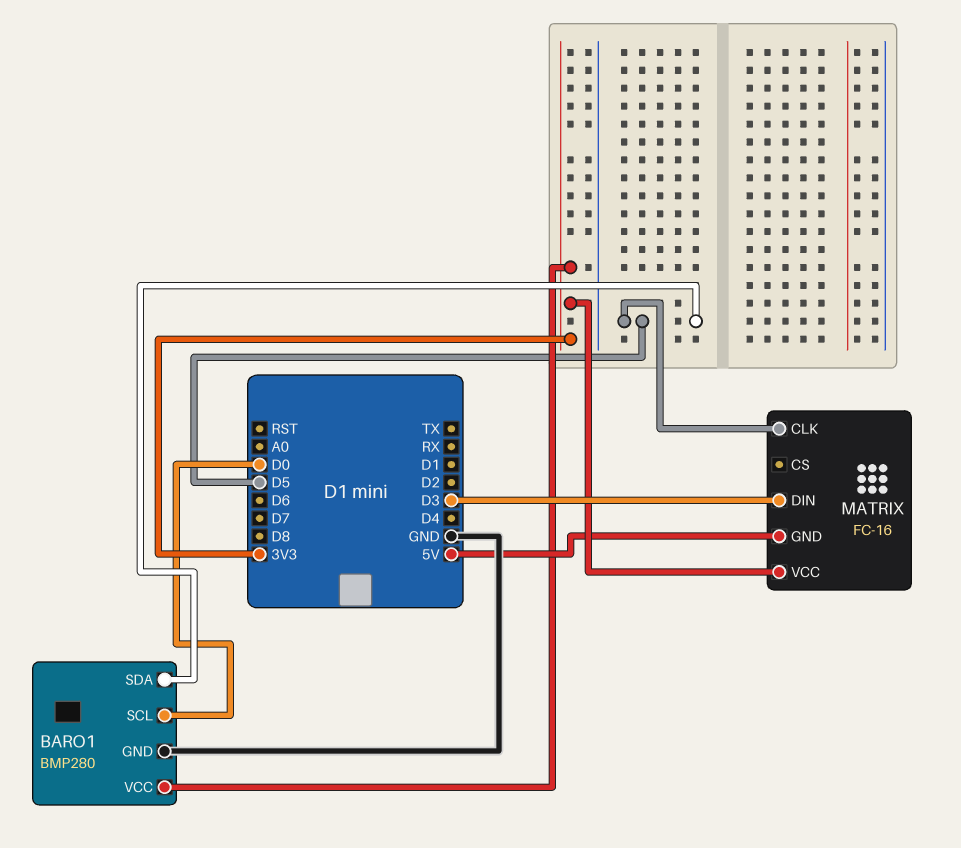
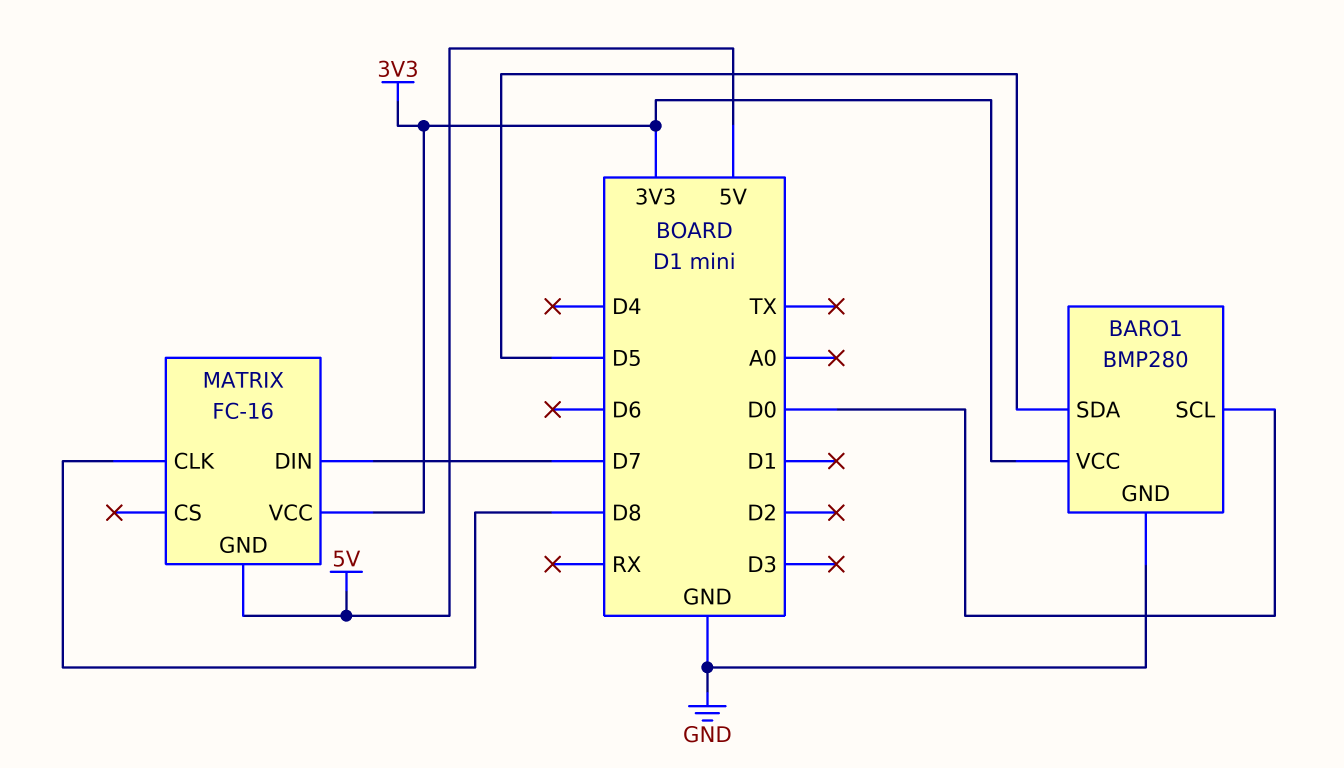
MATRIX pin CLK: D5 -> D8
MATRIX pin DIN: D3 -> D7

